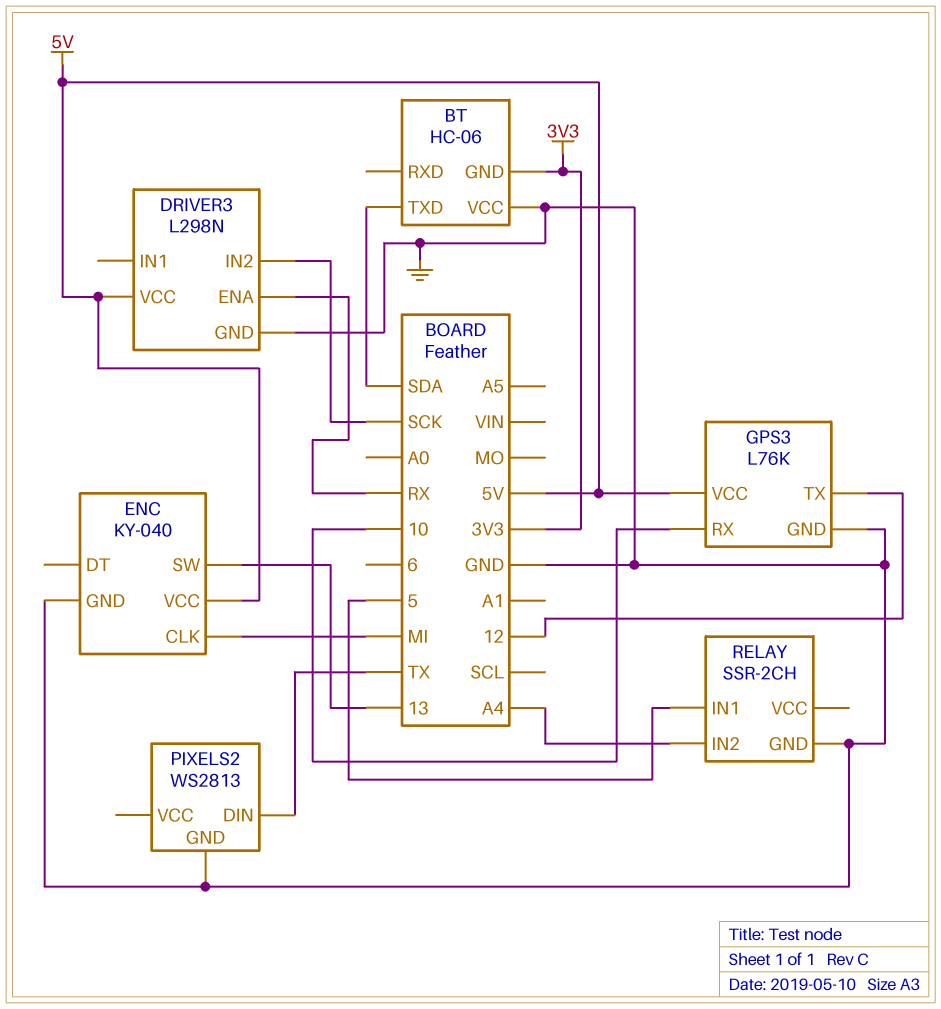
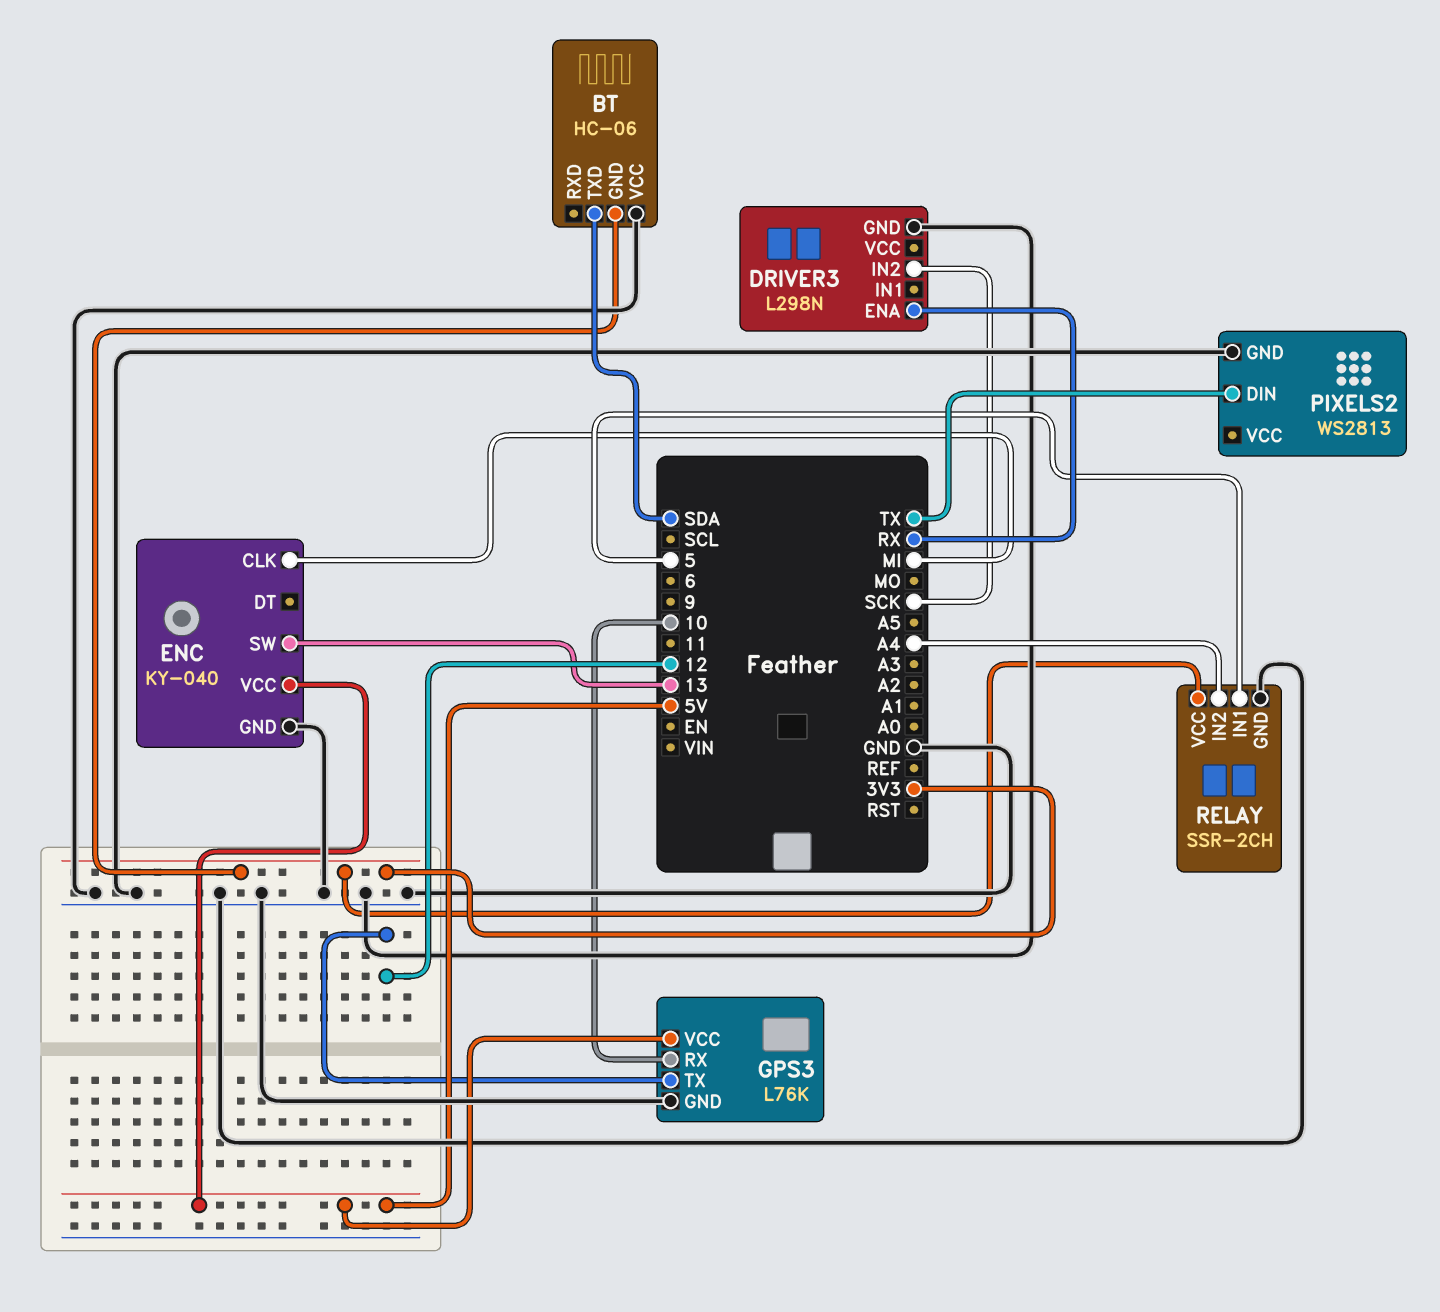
DRIVER3 pin VCC: 5V -> none
RELAY pin VCC: none -> 3V3

